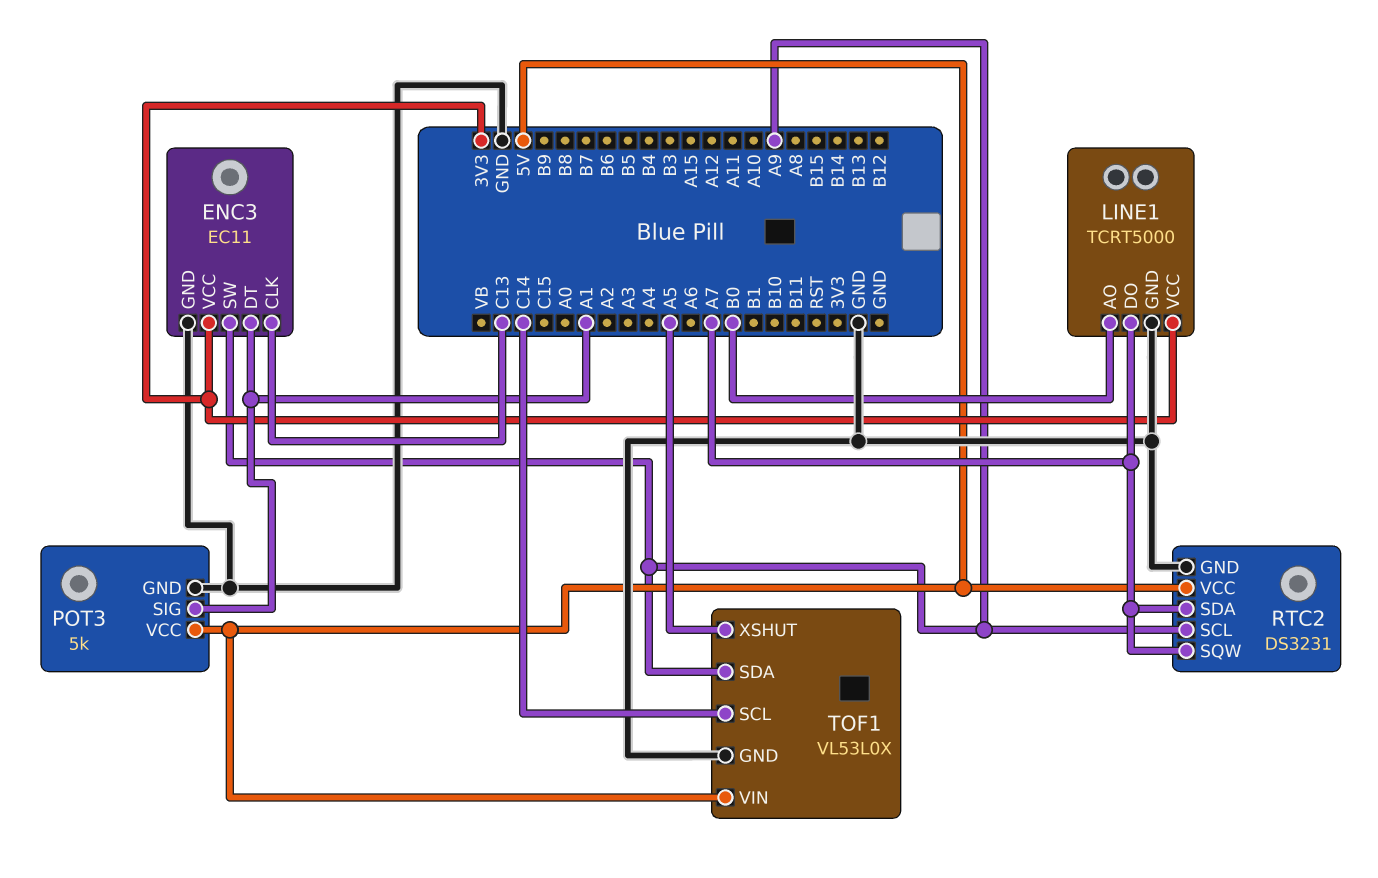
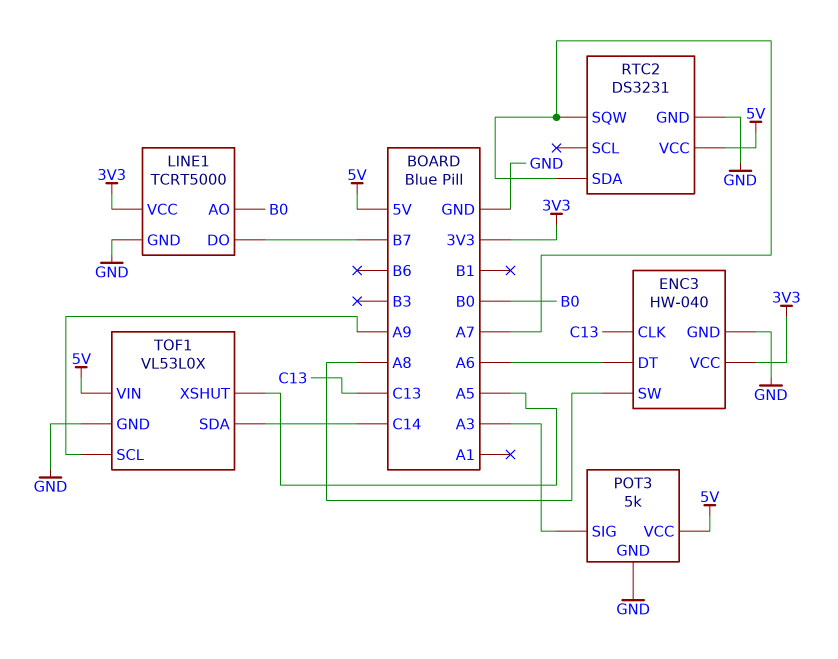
ENC3: EC11 -> HW-040
ENC3 pin DT: A1 -> A6
ENC3 pin SW: A9 -> A8
LINE1 pin DO: A7 -> B7
POT3 pin SIG: A1 -> A3
RTC2 pin SCL: A9 -> none
TOF1 pin SCL: C14 -> A9
TOF1 pin SDA: A9 -> C14

